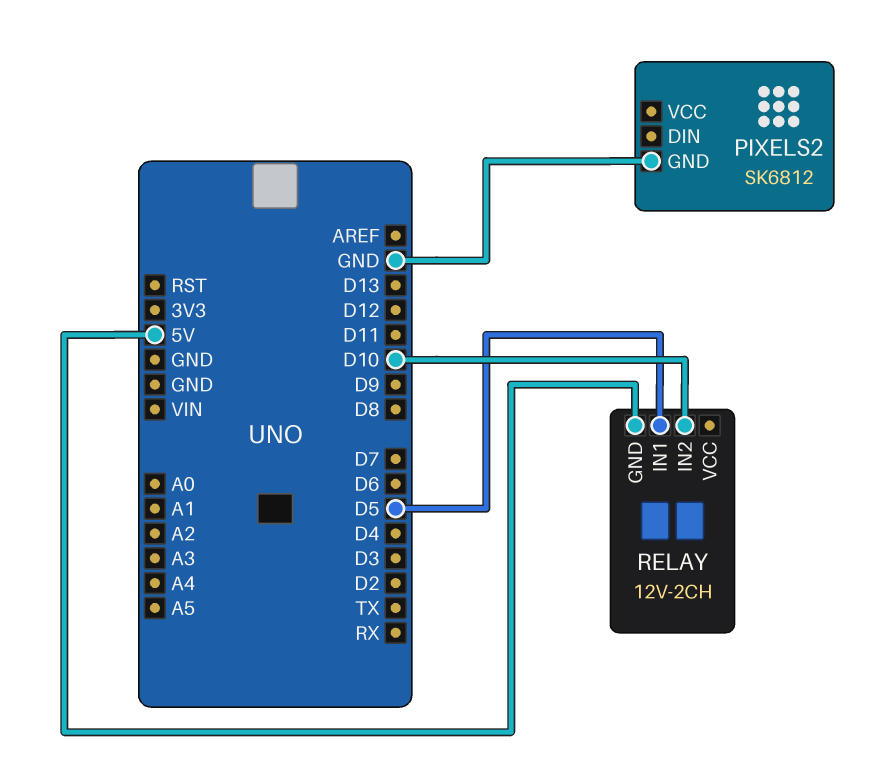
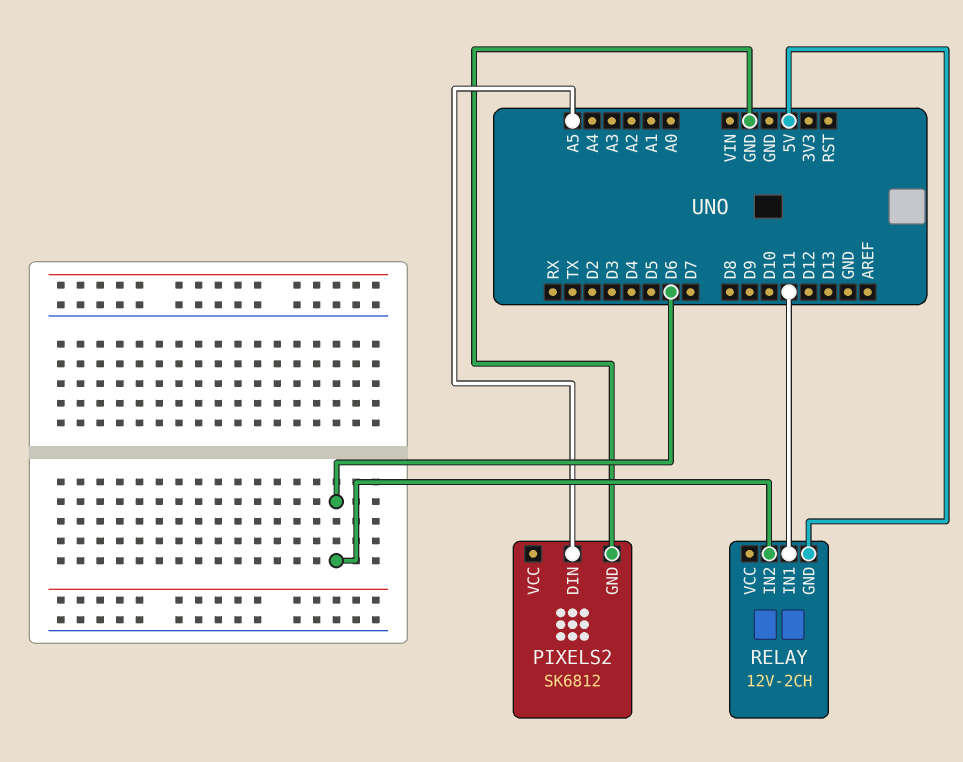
PIXELS2 pin DIN: none -> A5
RELAY pin IN1: D5 -> D11
RELAY pin IN2: D10 -> D6

